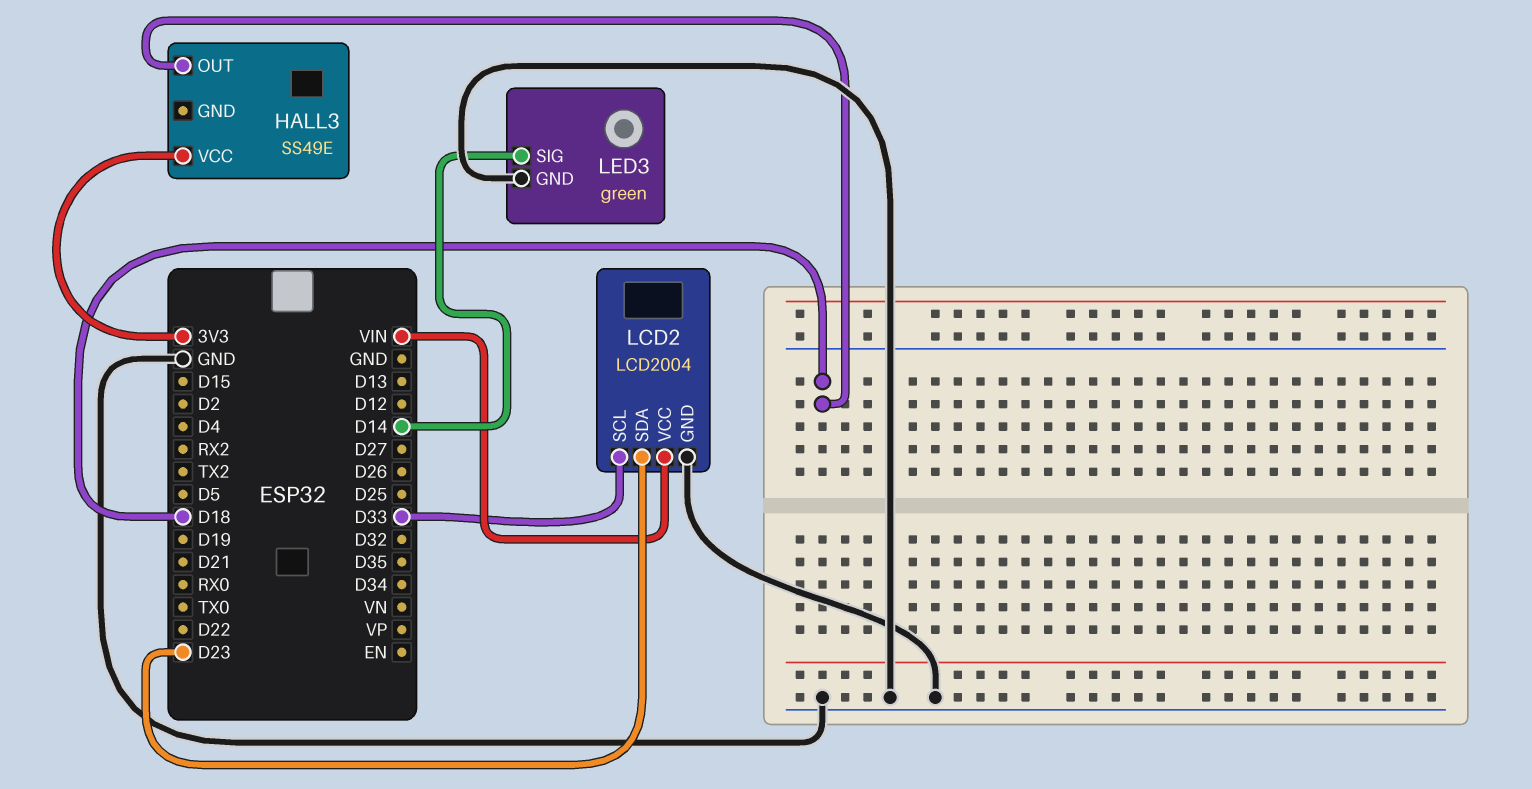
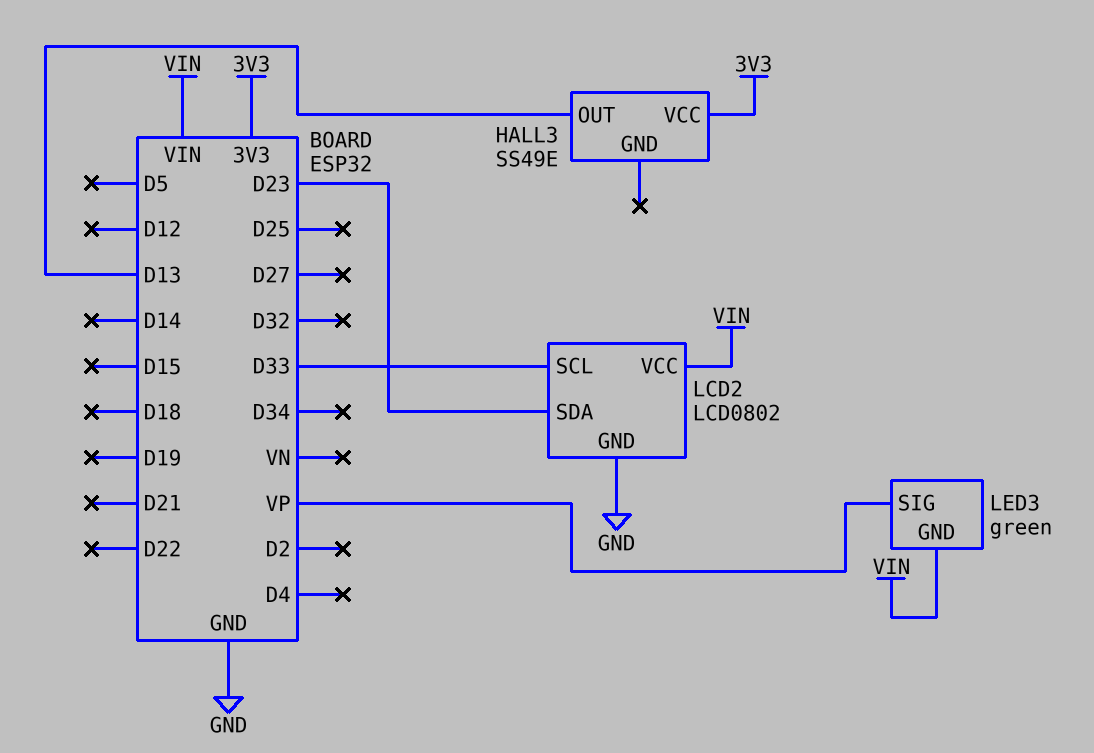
HALL3 pin OUT: D18 -> D13
LCD2: LCD2004 -> LCD0802
LED3 pin GND: GND -> VIN
LED3 pin SIG: D14 -> VP

